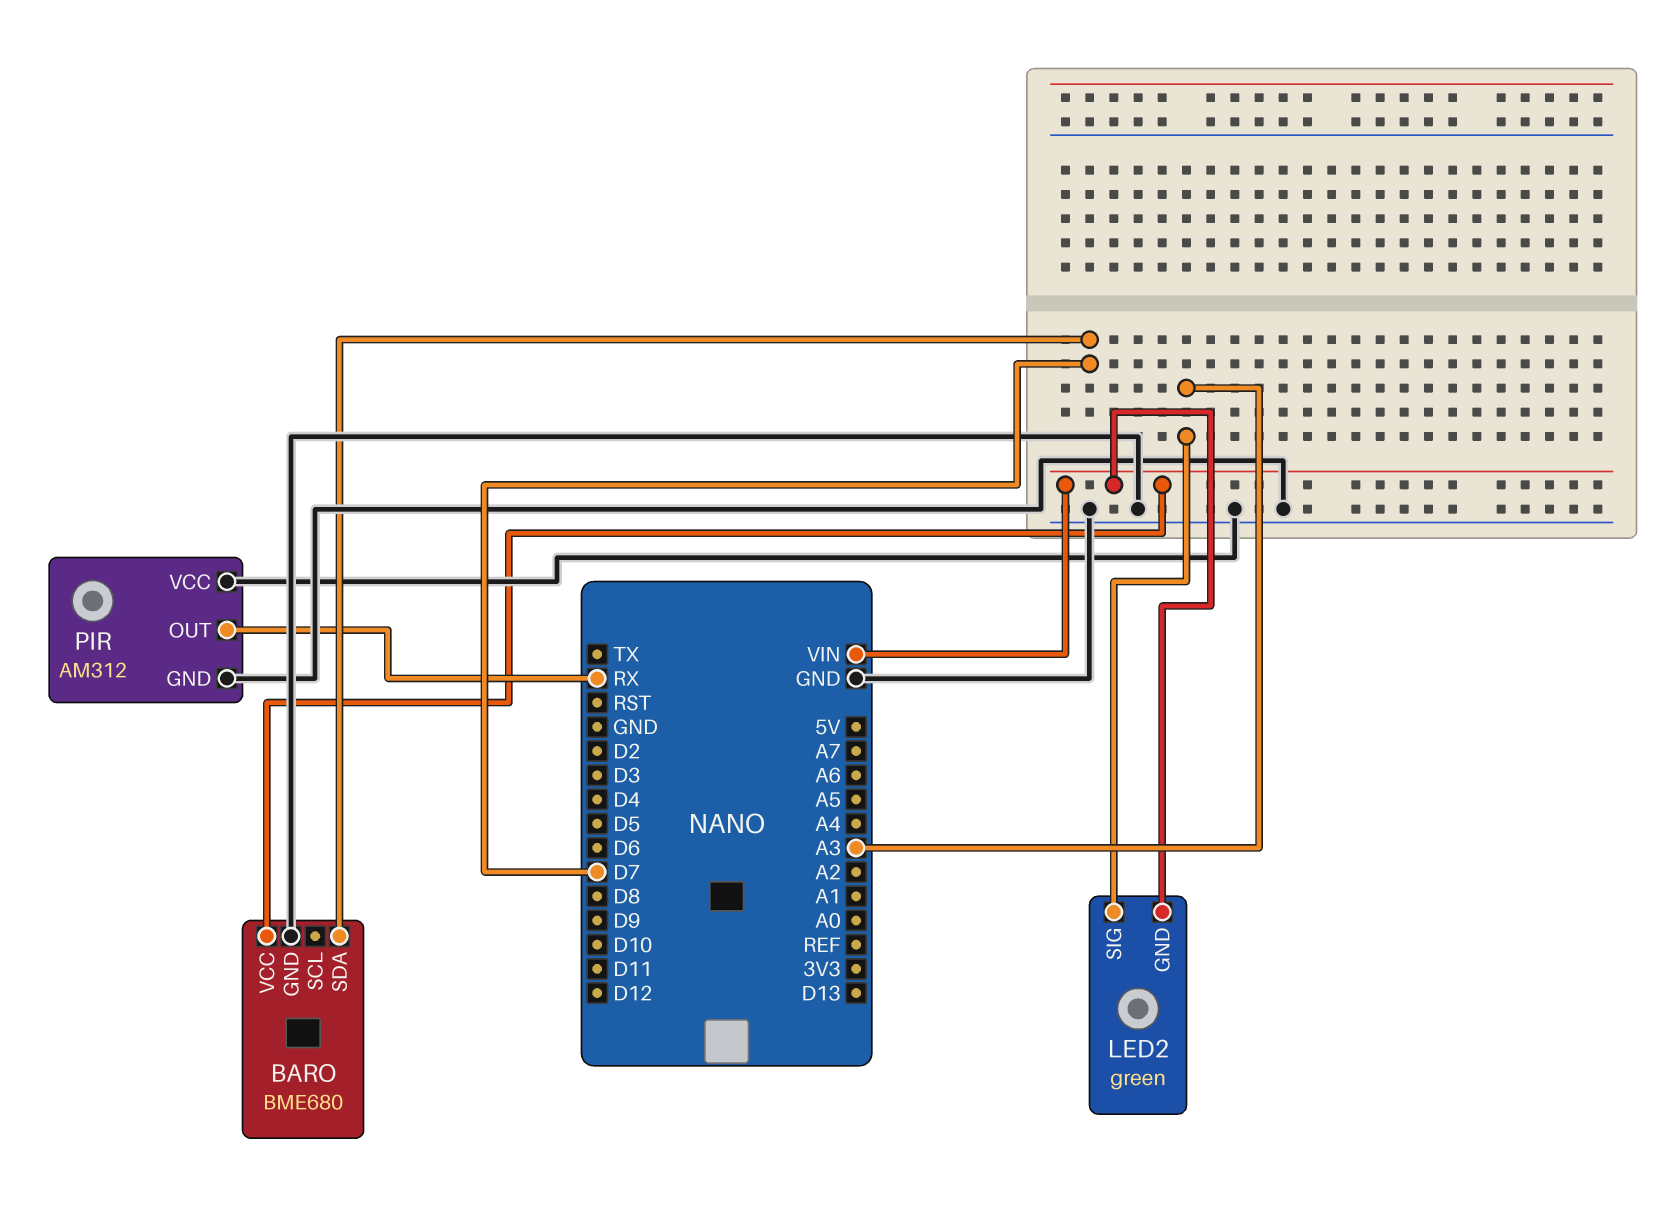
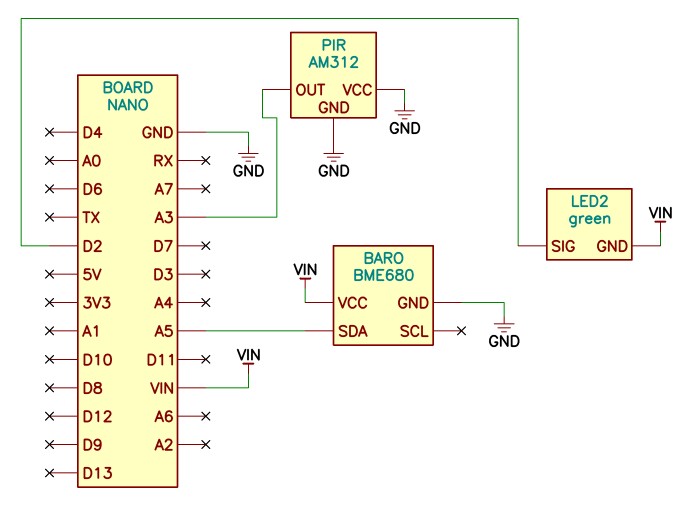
BARO pin SDA: D7 -> A5
LED2 pin SIG: A3 -> D2
PIR pin OUT: RX -> A3

